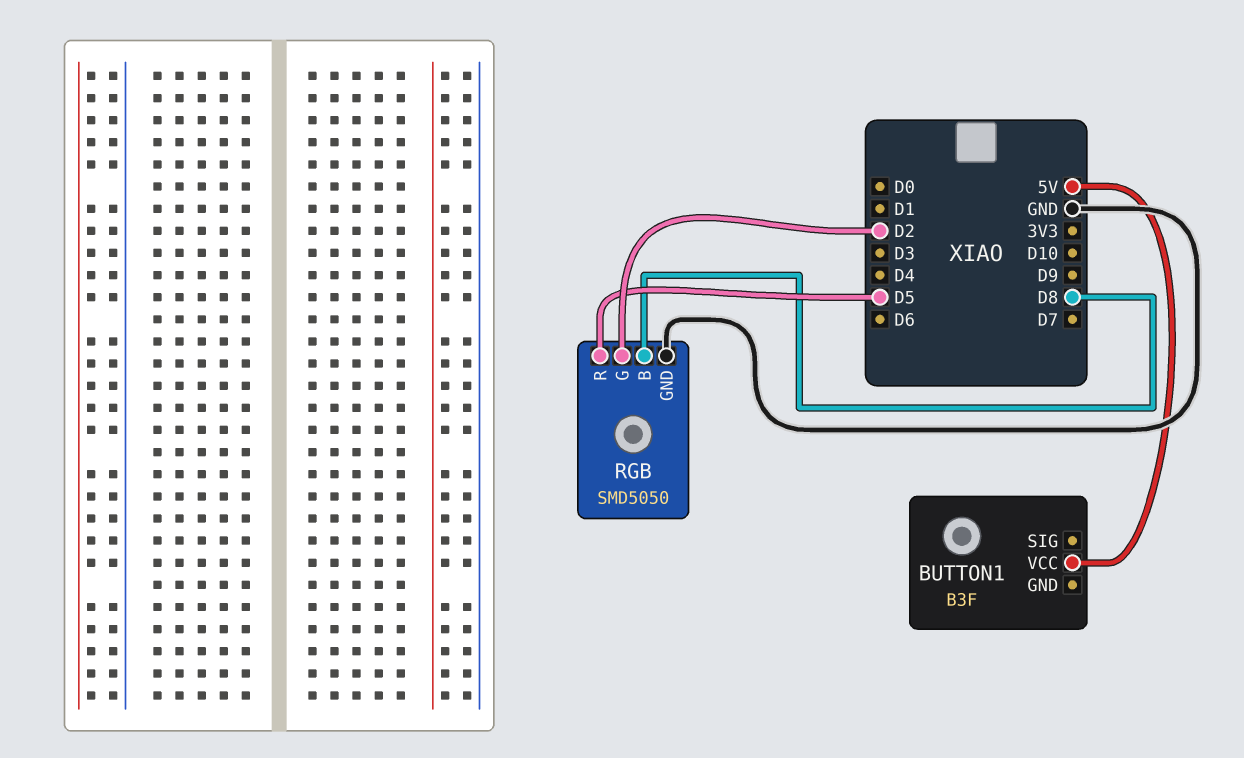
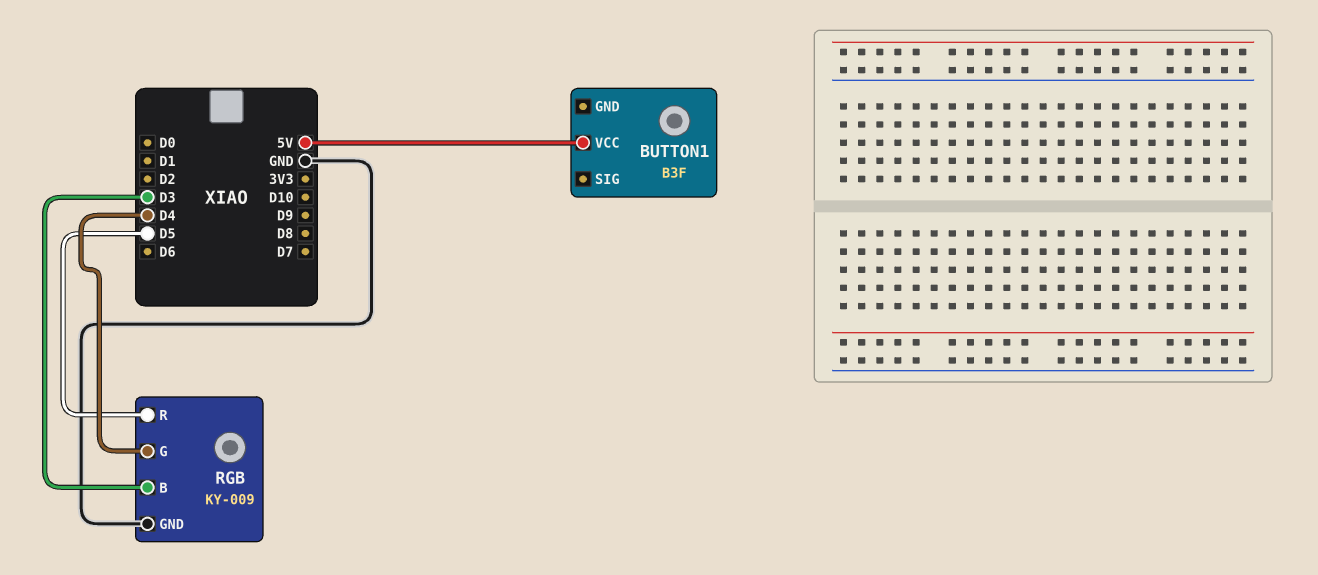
RGB: SMD5050 -> KY-009
RGB pin B: D8 -> D3
RGB pin G: D2 -> D4

